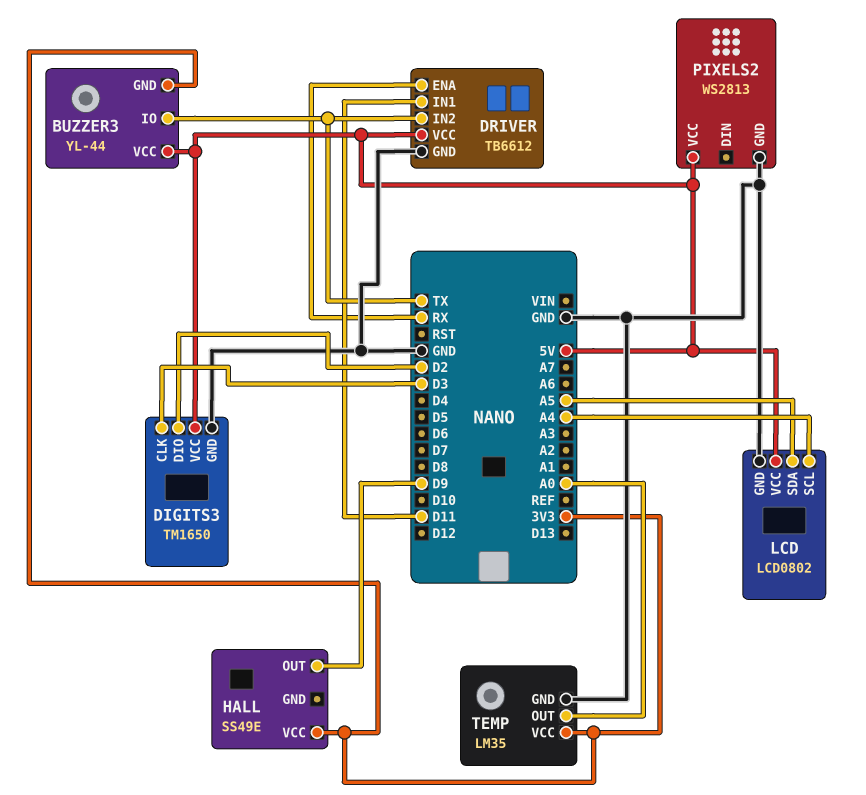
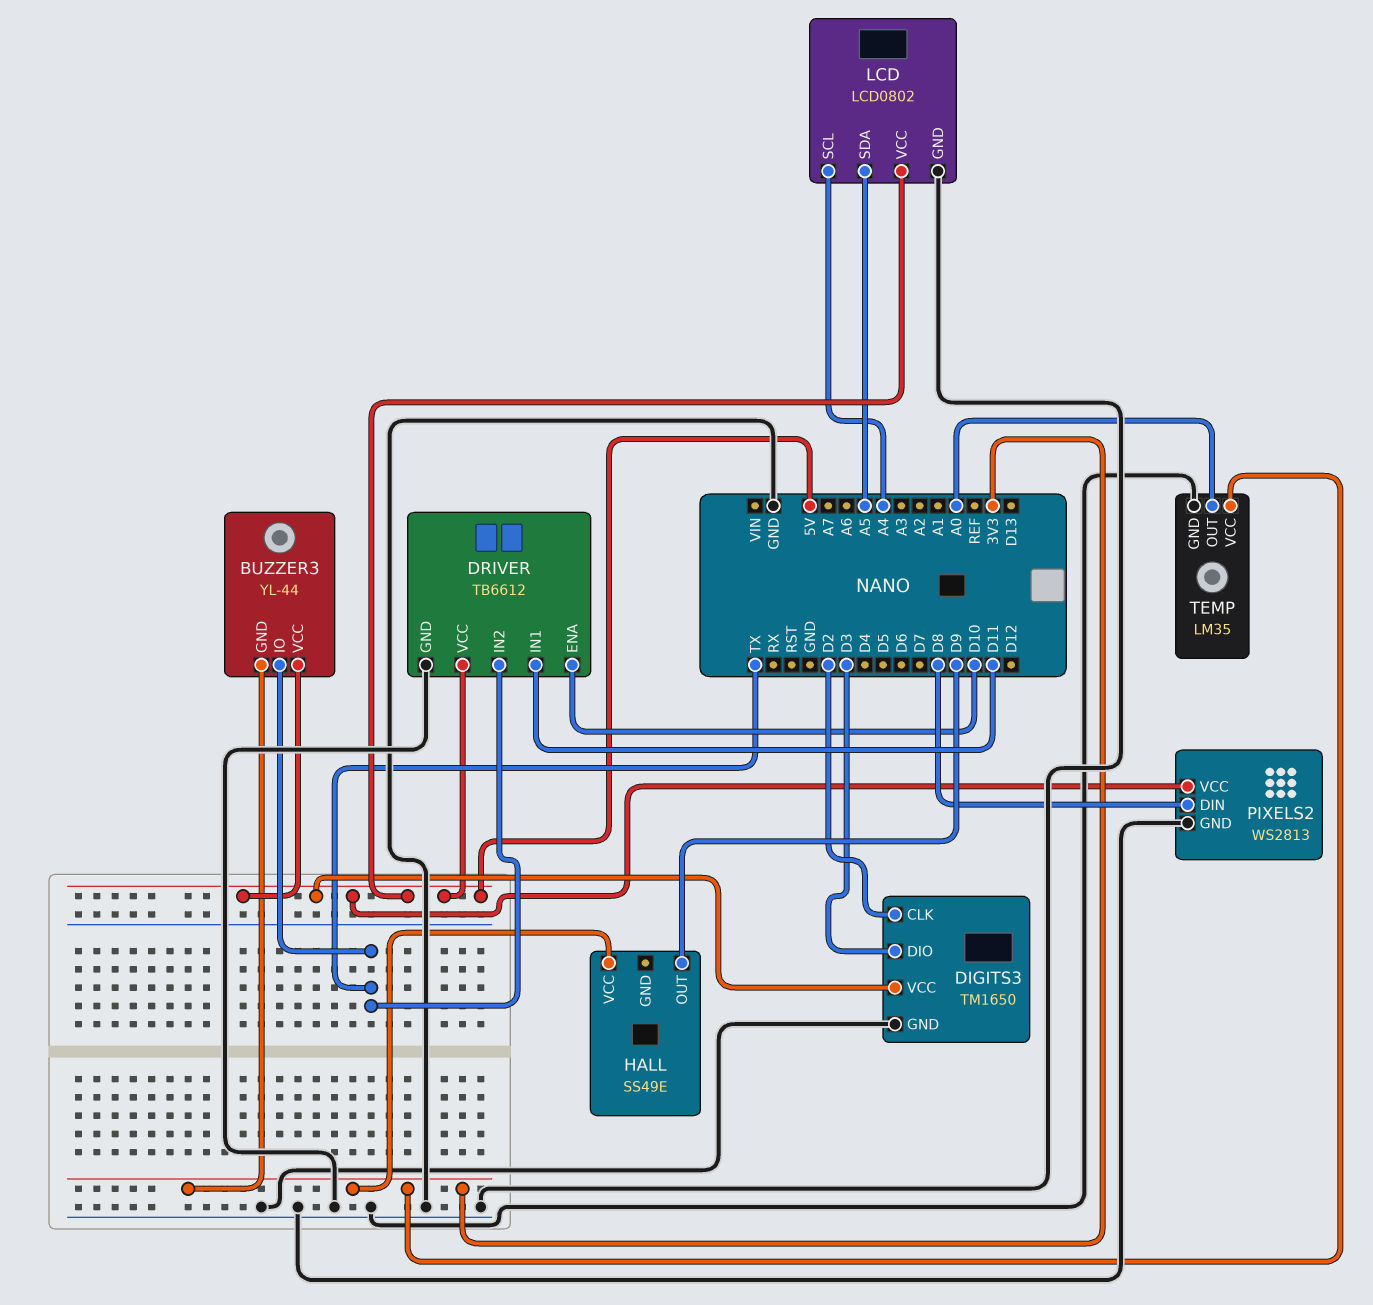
DIGITS3 pin CLK: D3 -> D2
DIGITS3 pin DIO: D2 -> D3
DRIVER pin ENA: RX -> D10
PIXELS2 pin DIN: none -> D8

